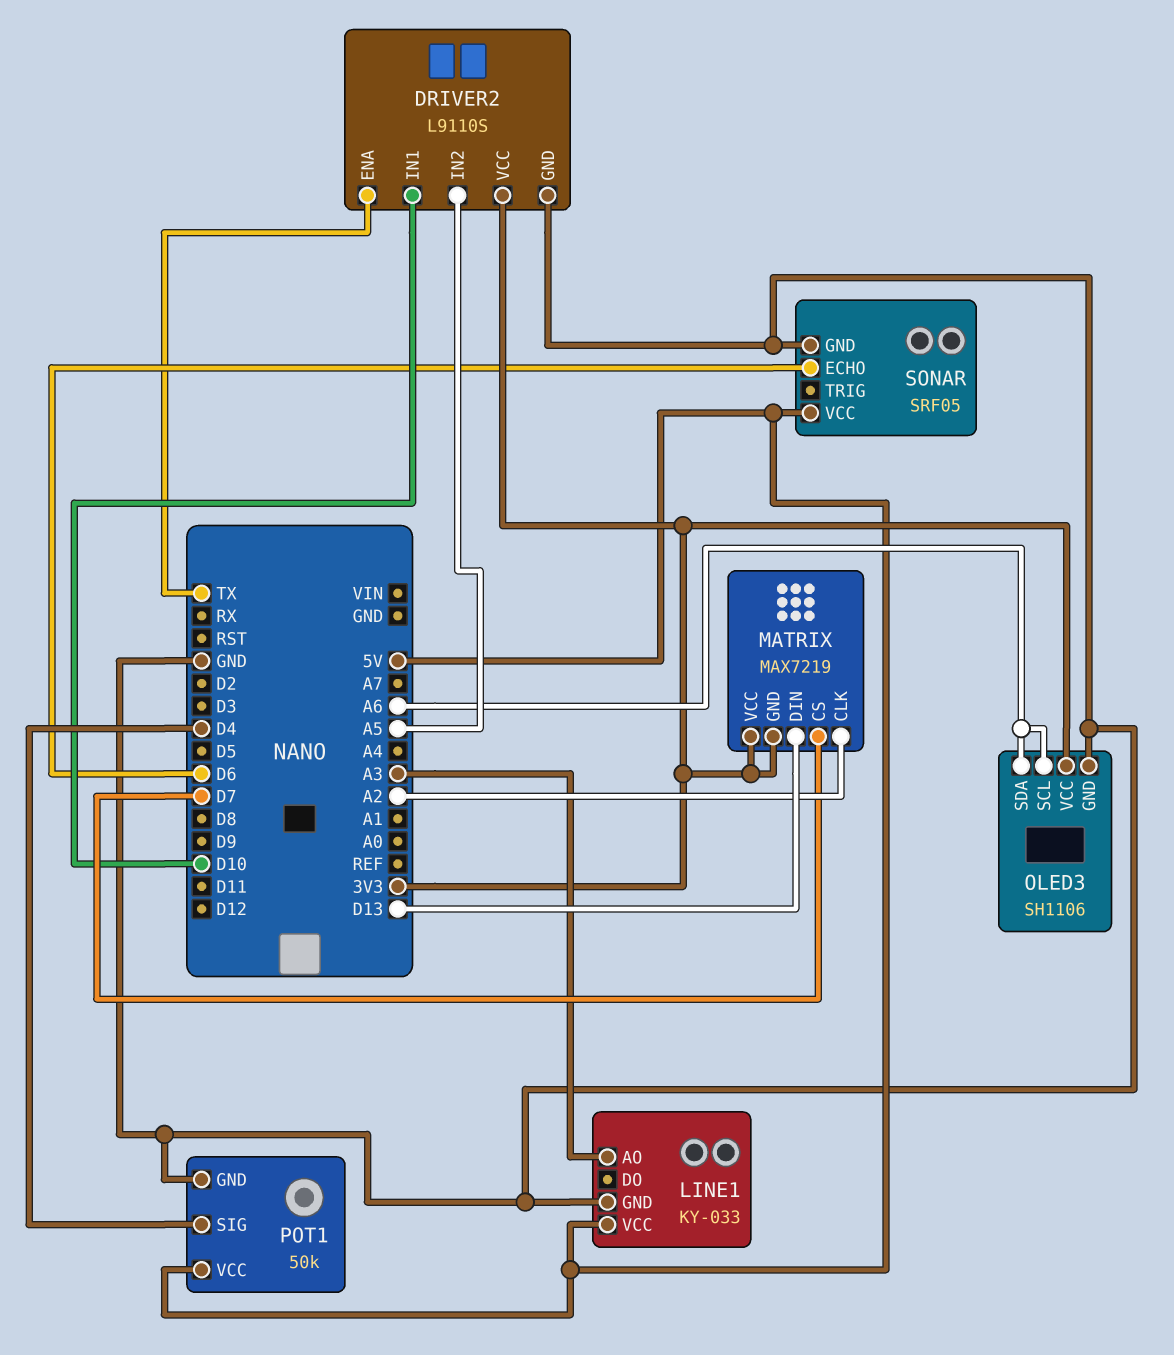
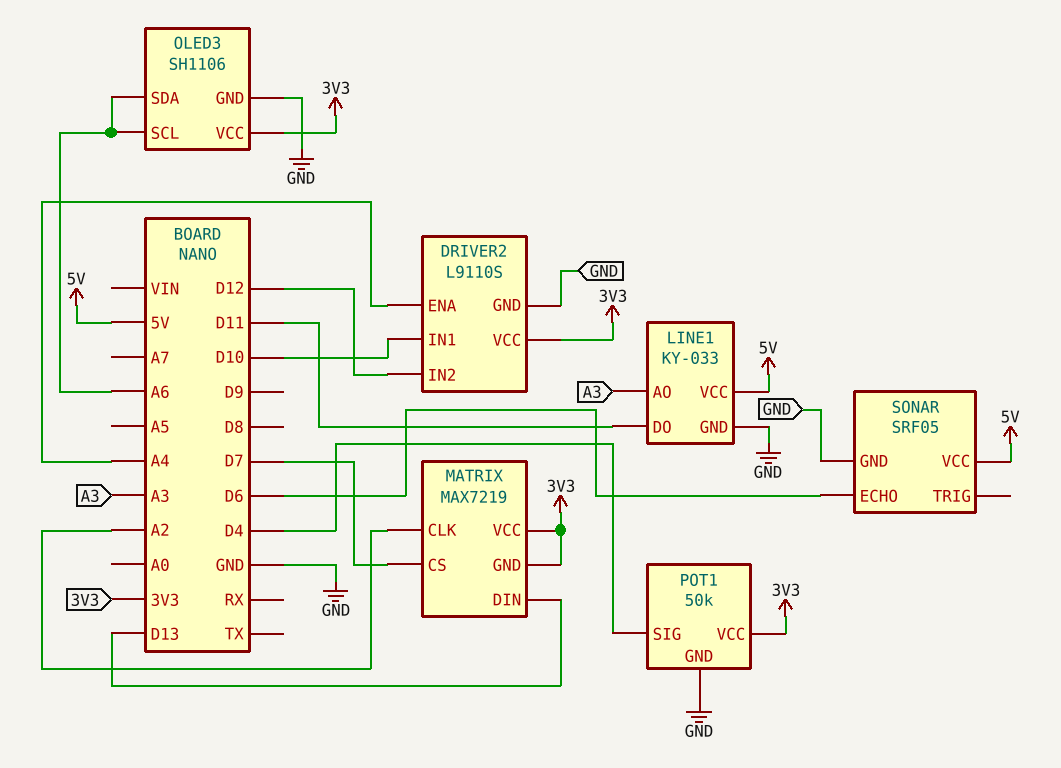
DRIVER2 pin ENA: TX -> A4
DRIVER2 pin IN2: A5 -> D12
LINE1 pin DO: none -> D11
POT1 pin VCC: 5V -> 3V3

